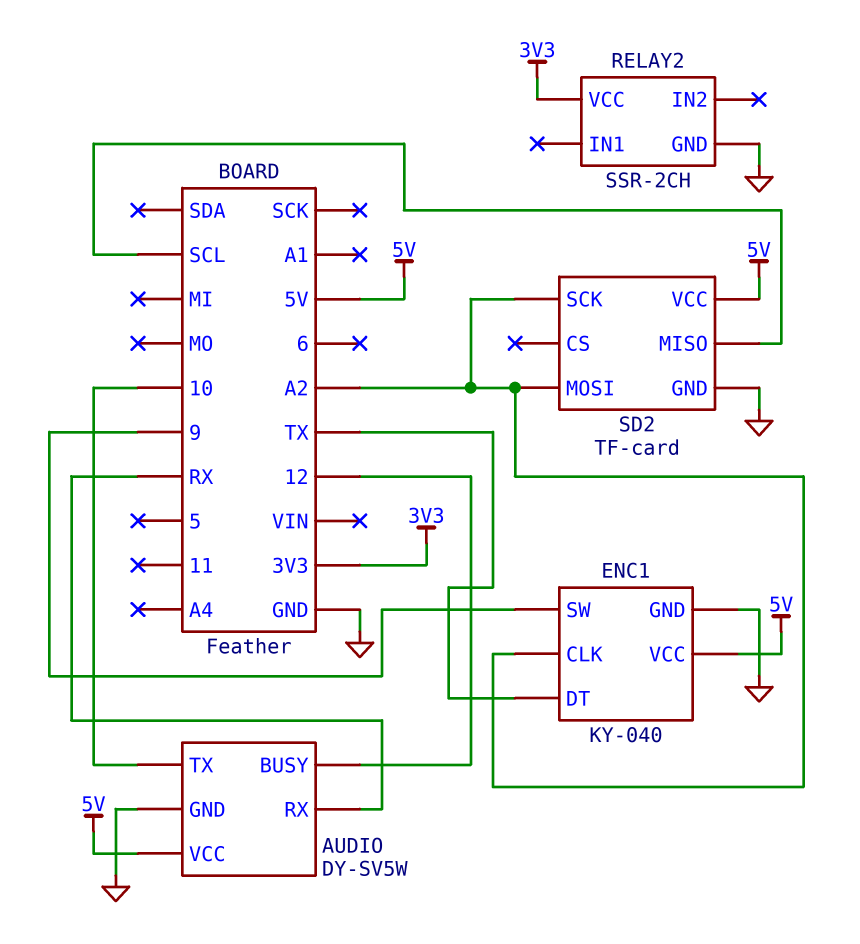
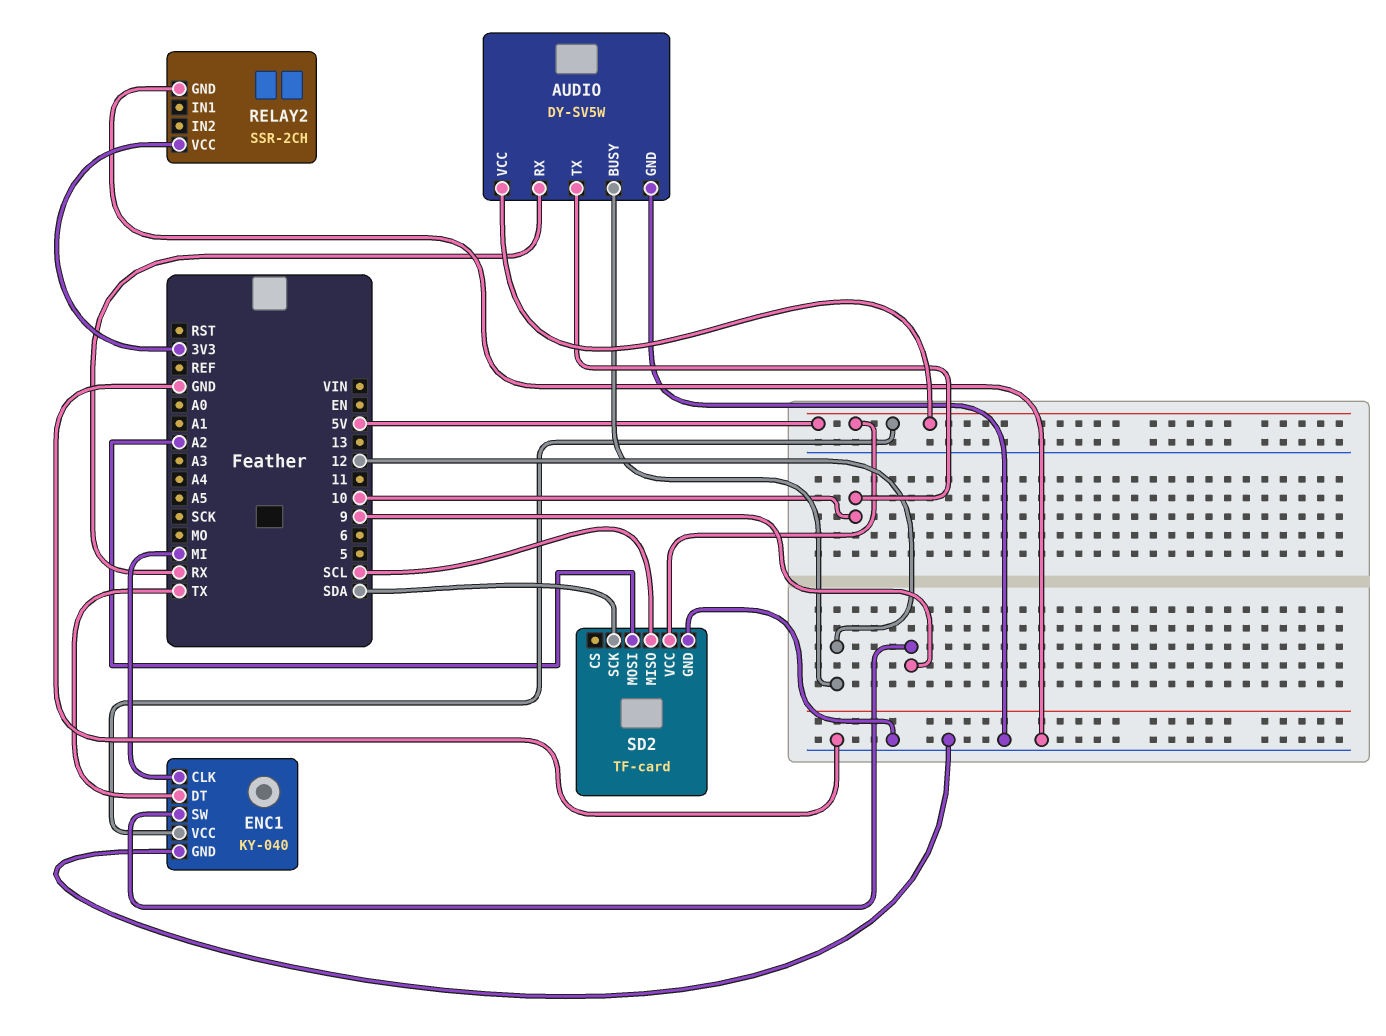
ENC1 pin CLK: A2 -> MI
SD2 pin SCK: A2 -> SDA

